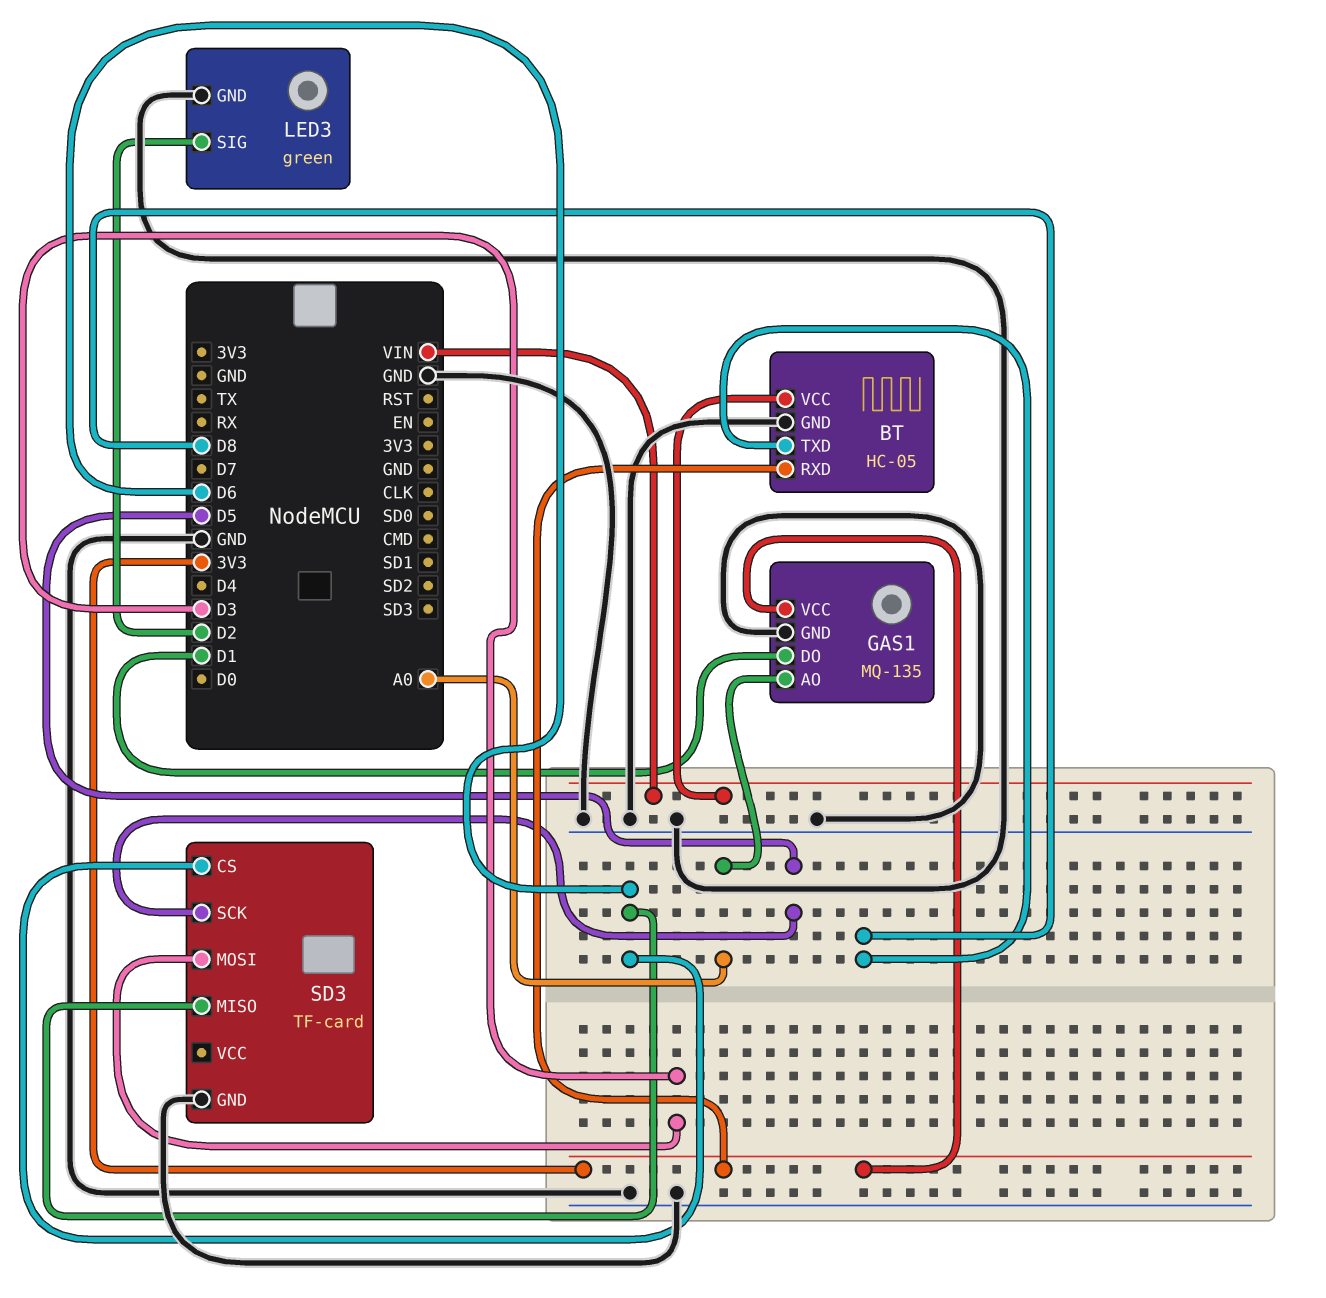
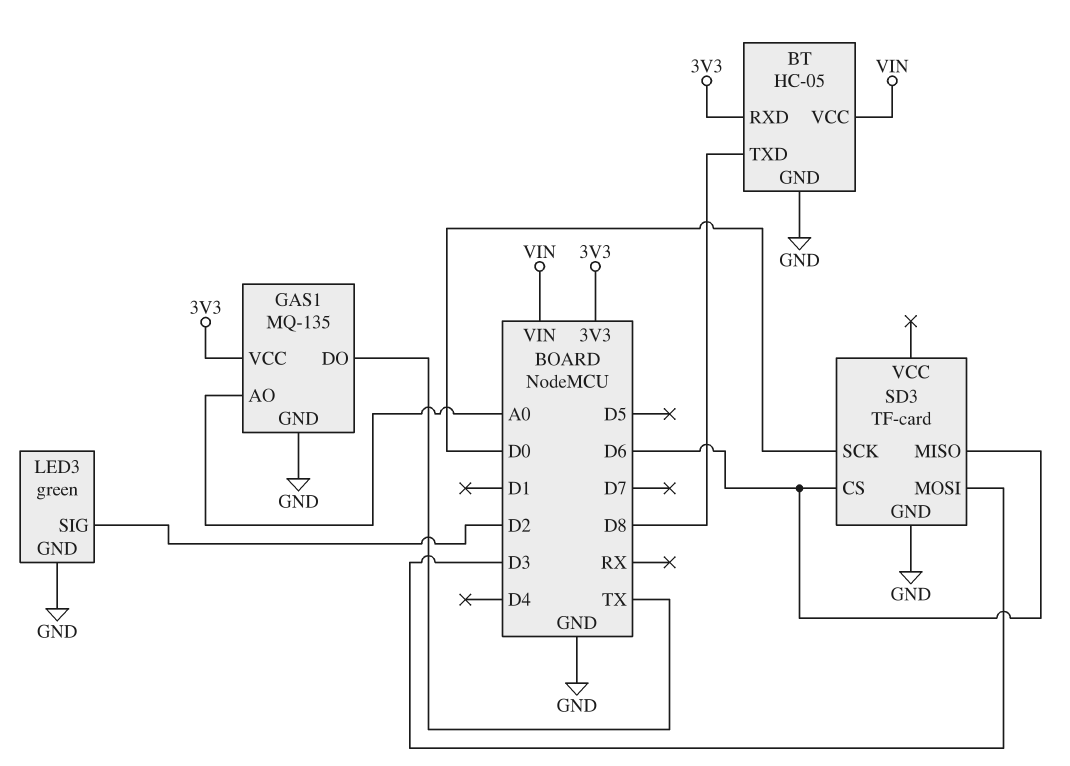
GAS1 pin DO: D1 -> TX
SD3 pin SCK: D5 -> D0

